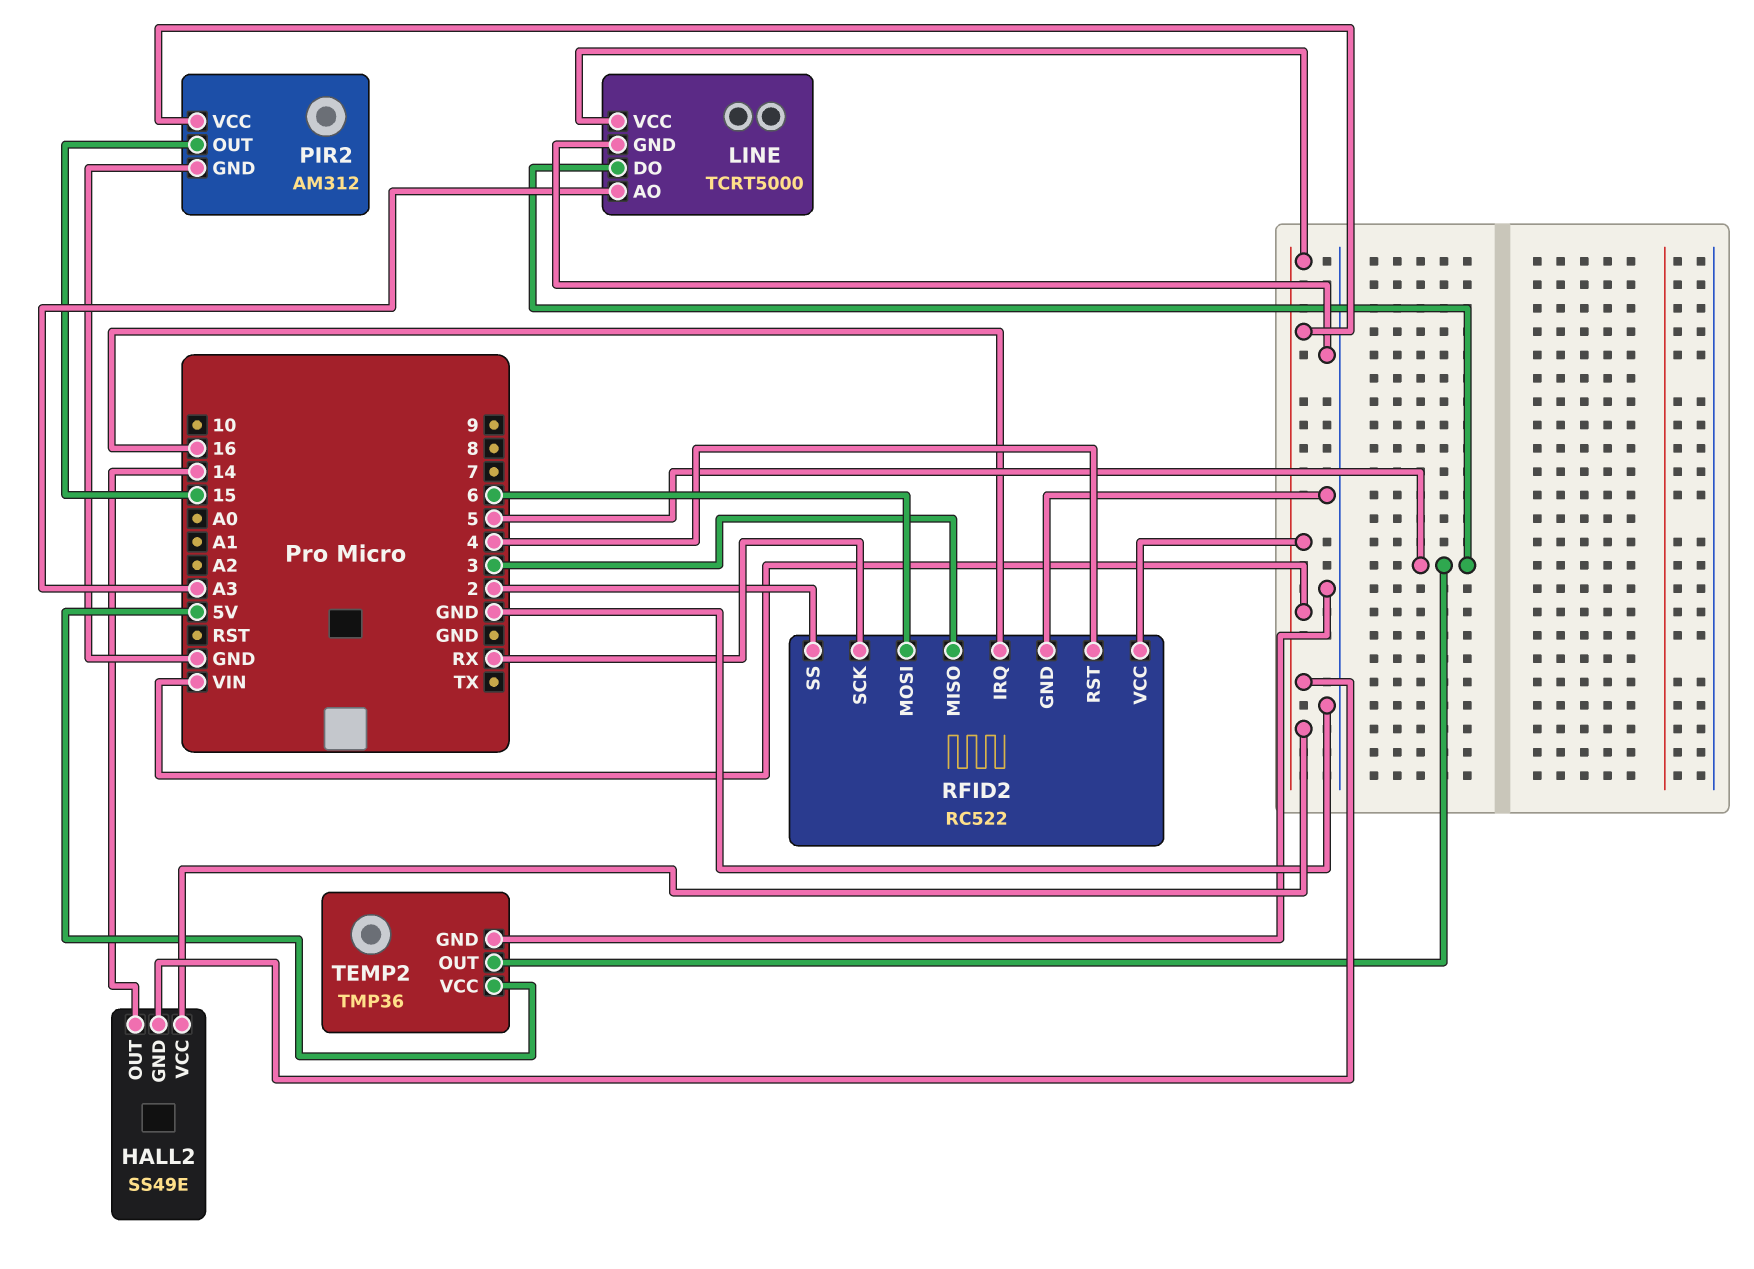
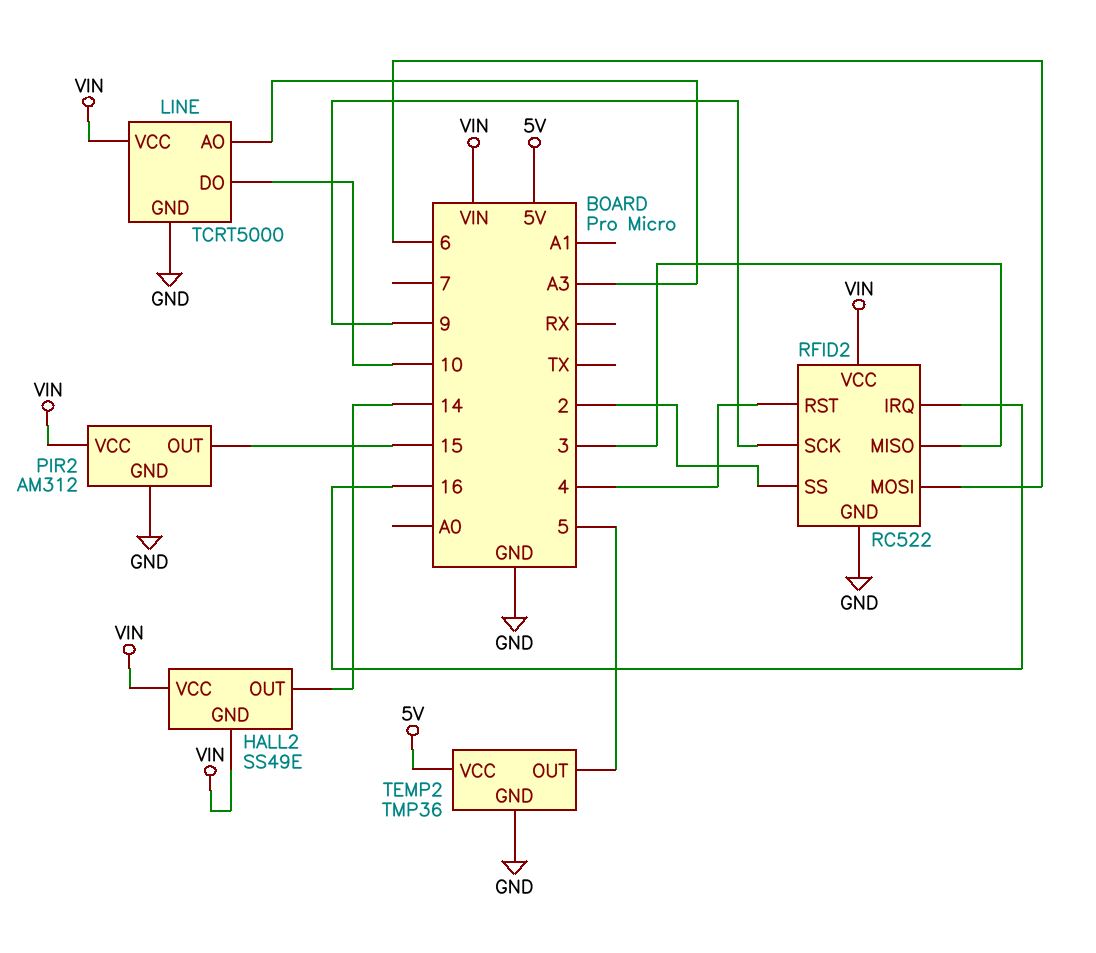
LINE pin DO: 5 -> 10
RFID2 pin SCK: RX -> 9

